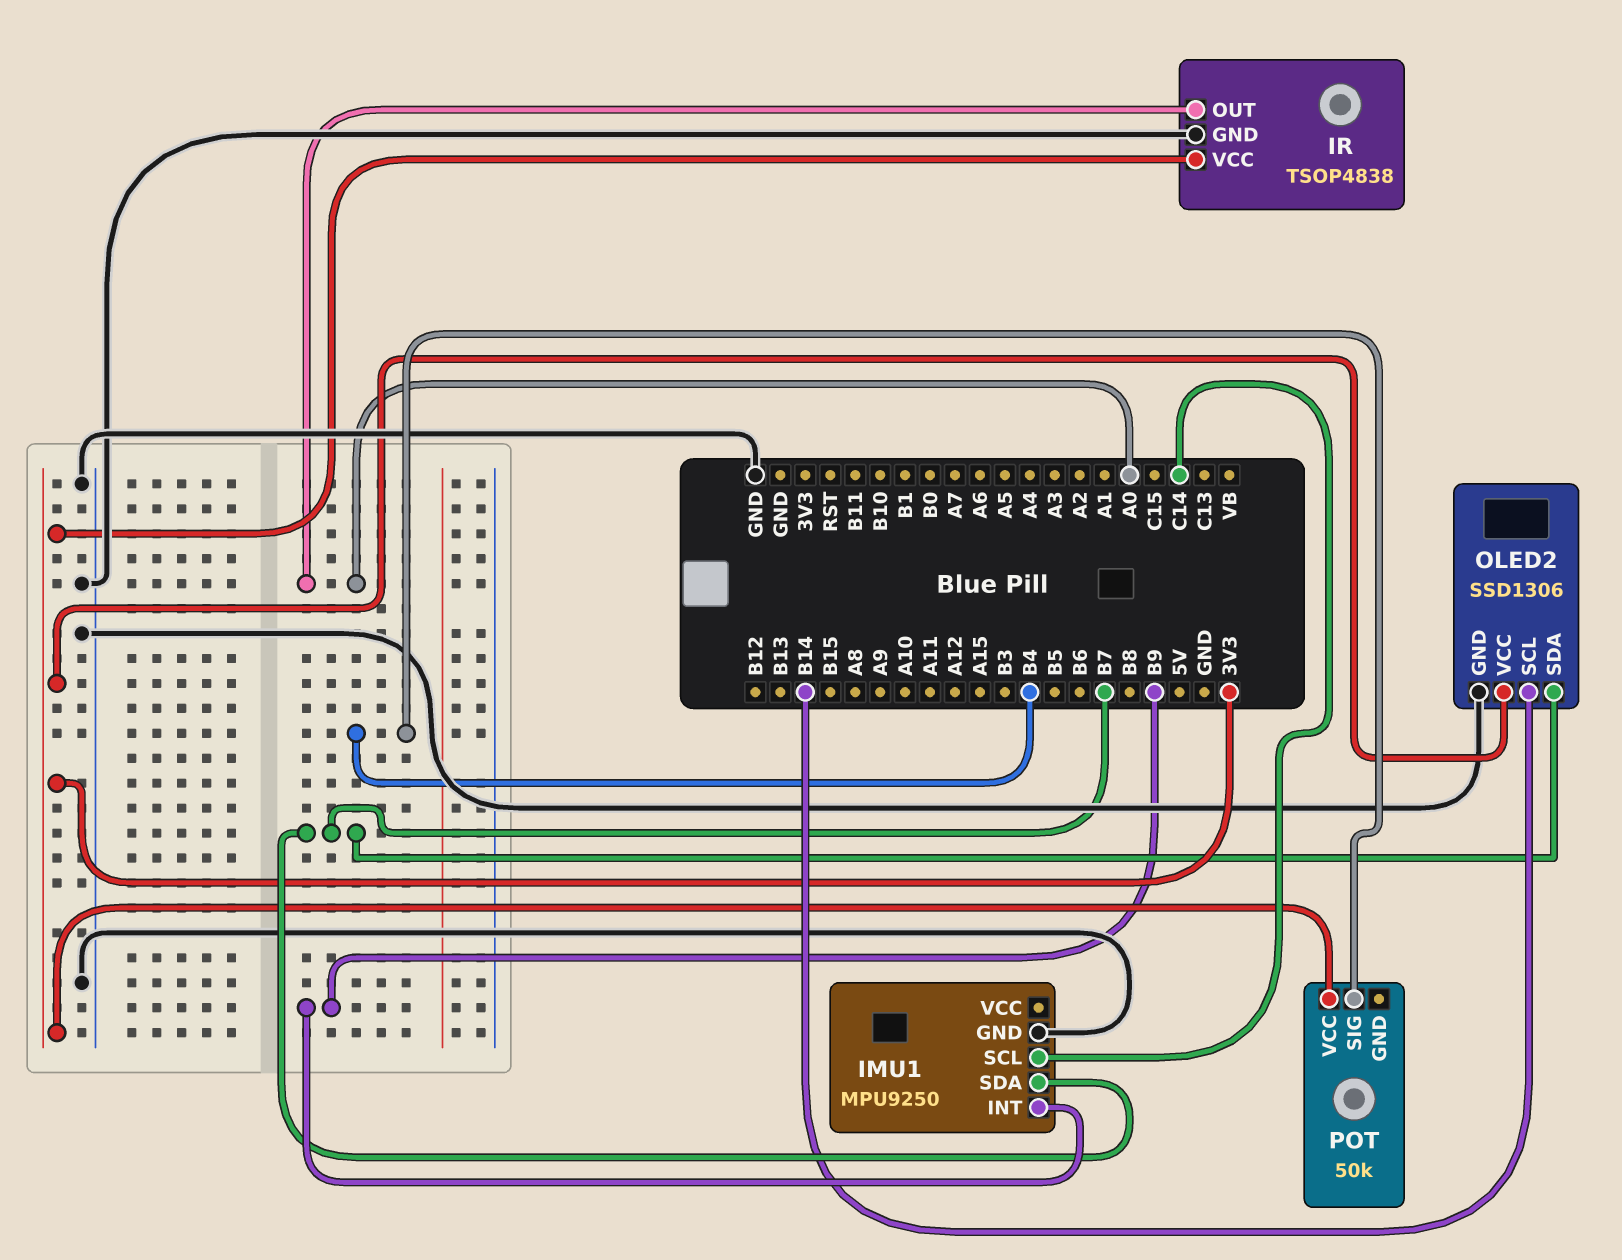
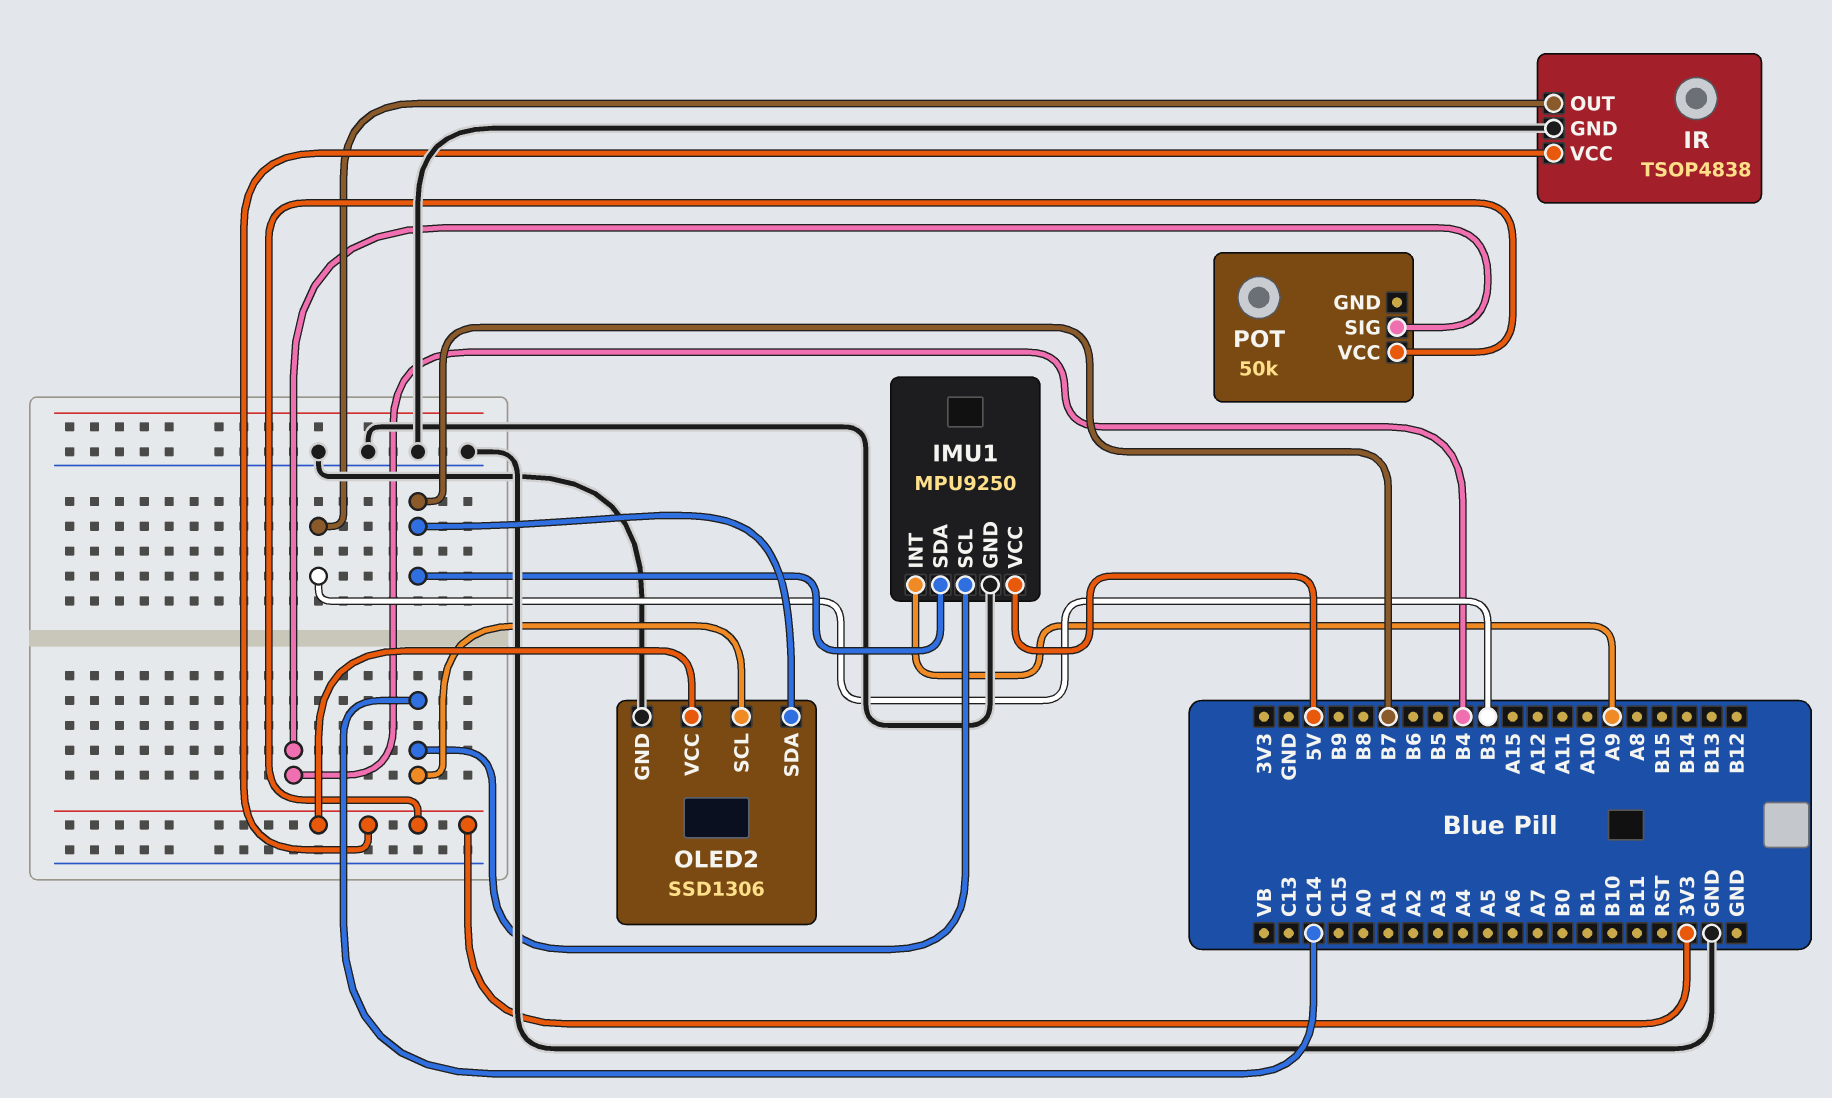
IMU1 pin INT: B9 -> A9
IMU1 pin VCC: none -> 5V
IR pin OUT: A0 -> B3
OLED2 pin SCL: B14 -> C14

